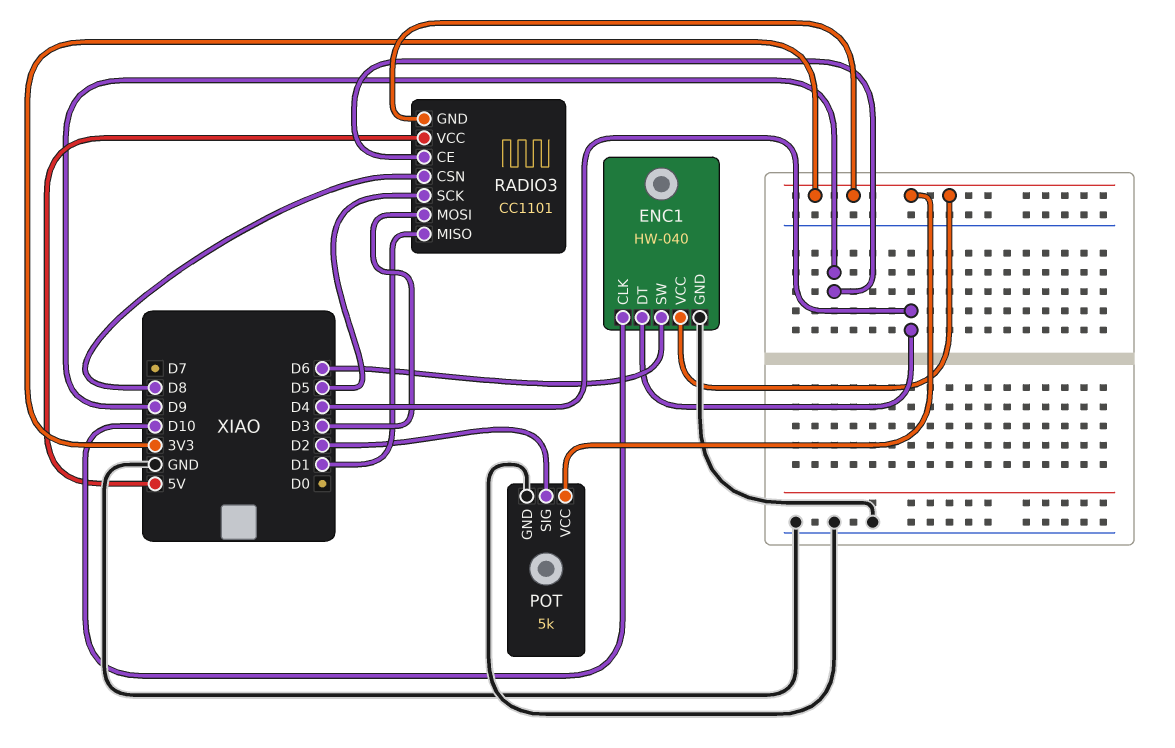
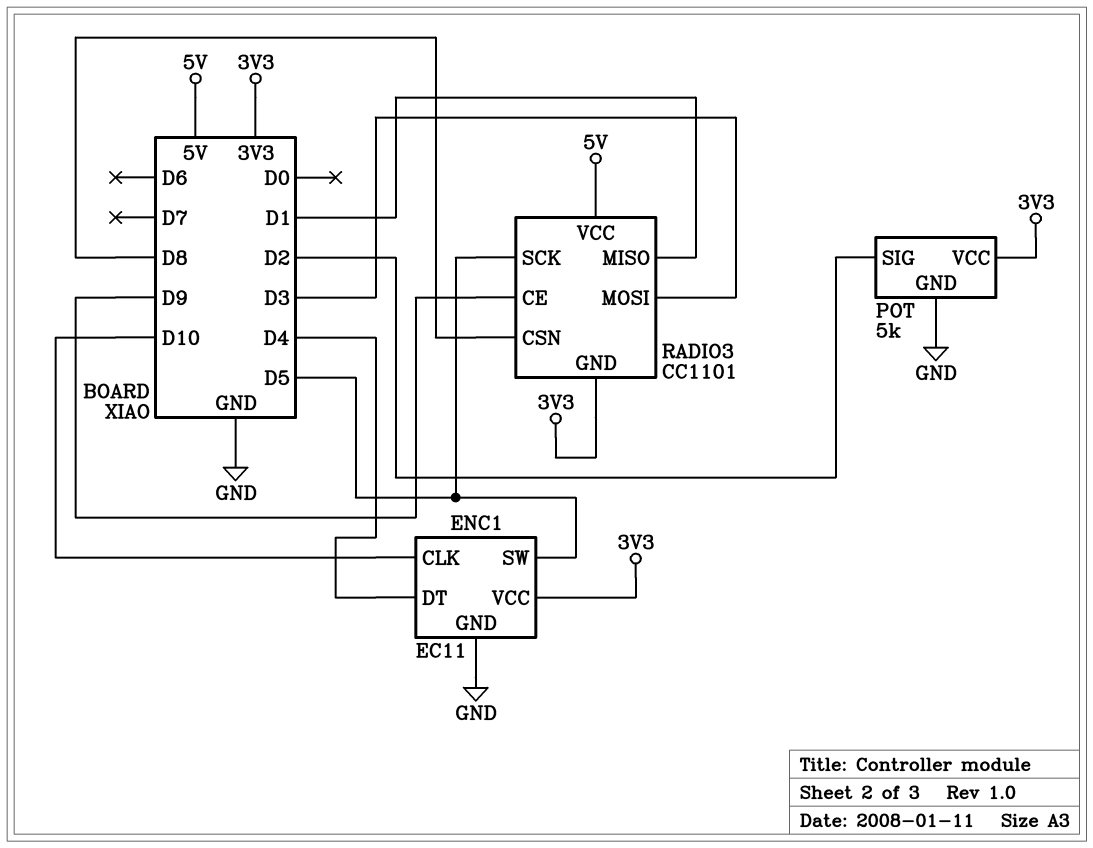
ENC1: HW-040 -> EC11
ENC1 pin SW: D6 -> D5

